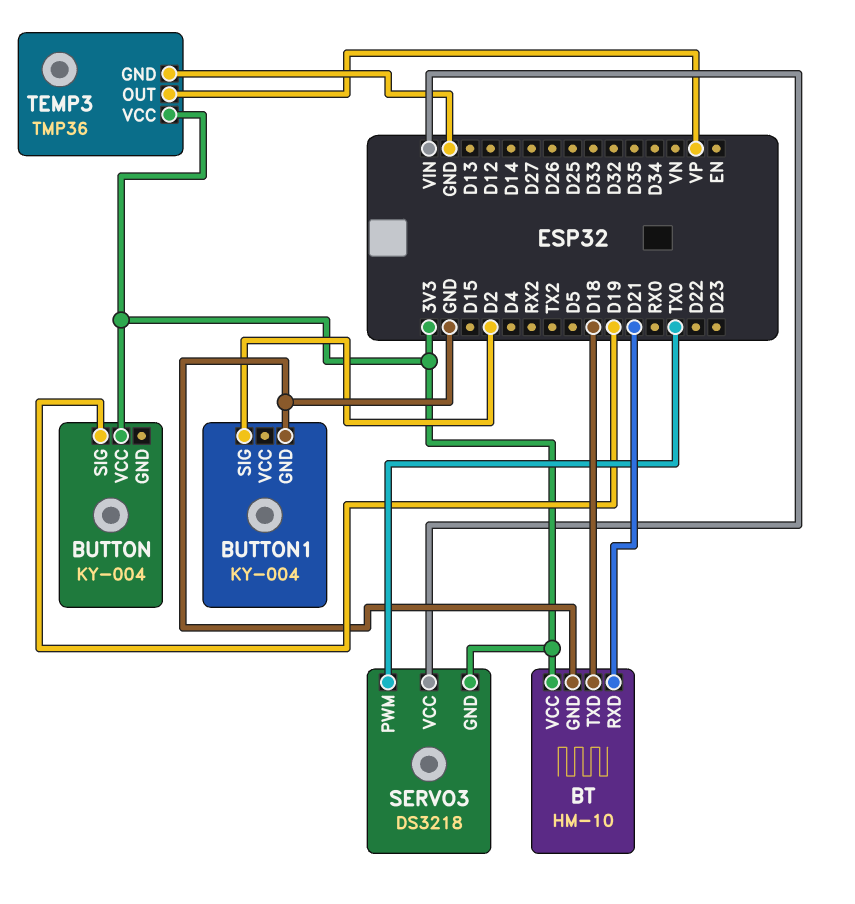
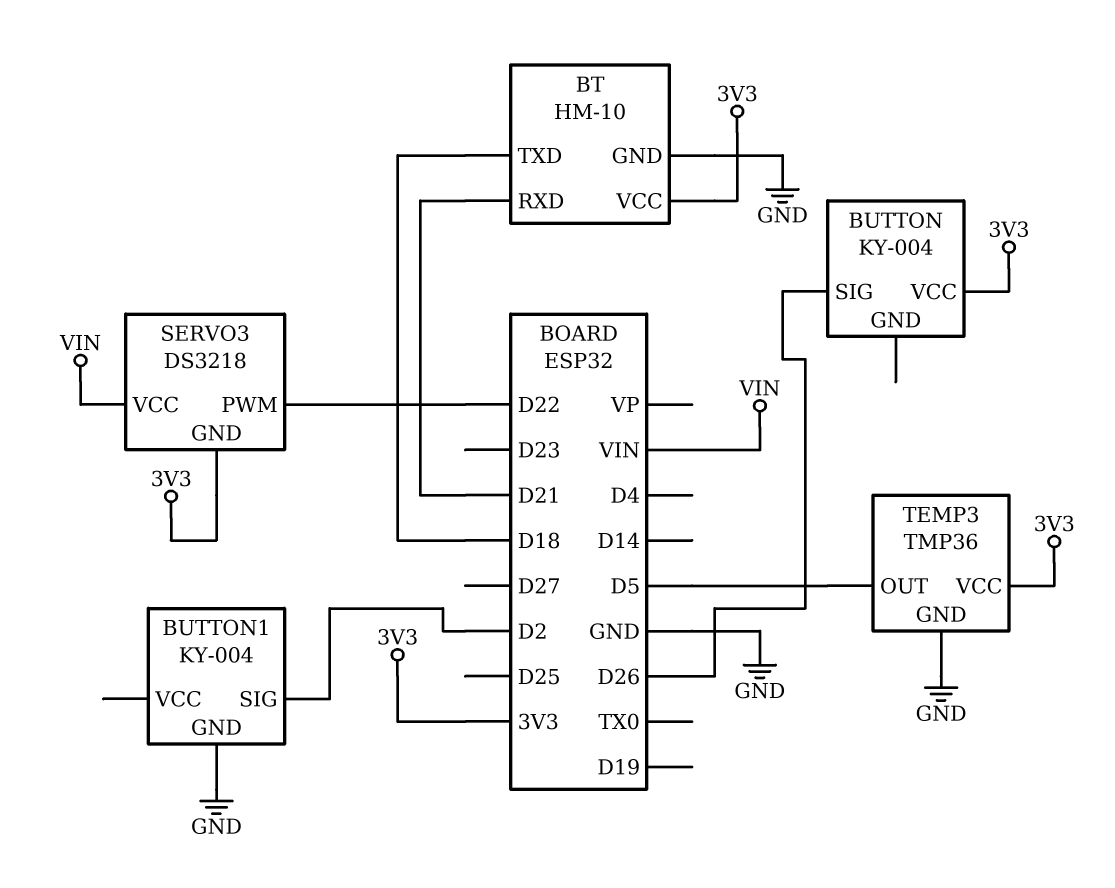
BUTTON pin SIG: D19 -> D26
SERVO3 pin PWM: TX0 -> D22
TEMP3 pin OUT: VP -> D5

